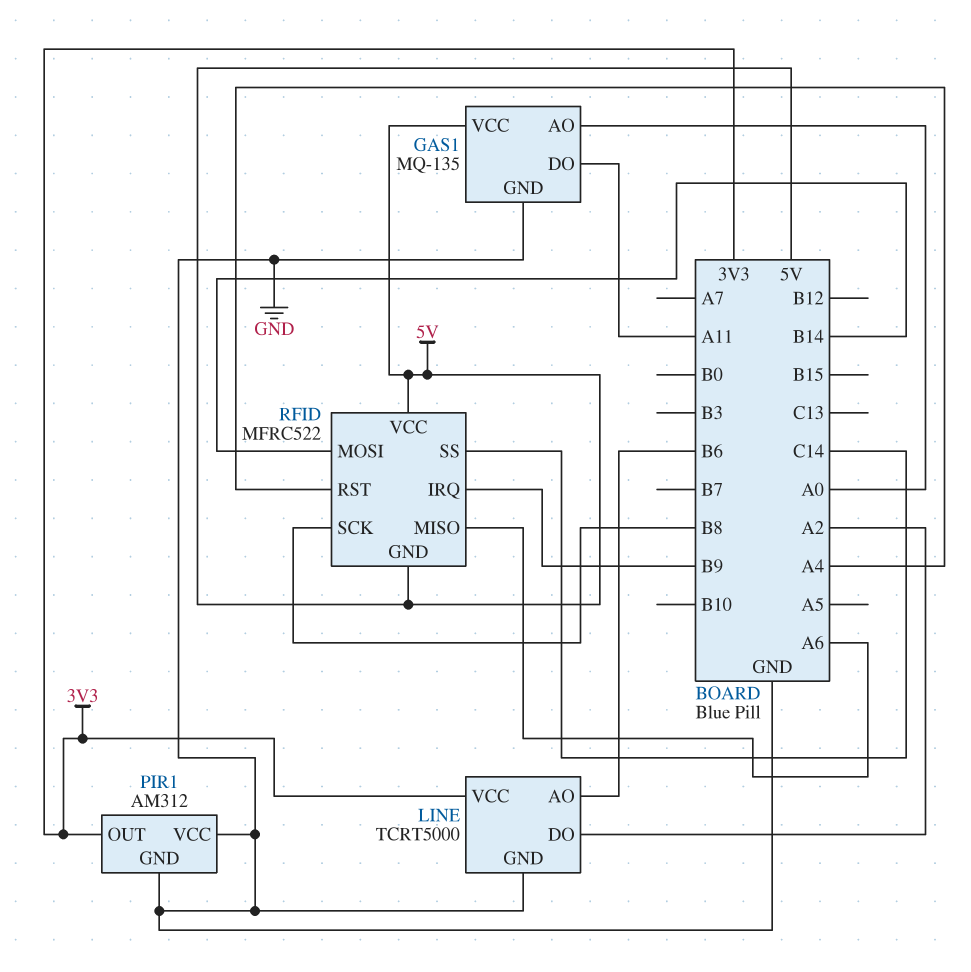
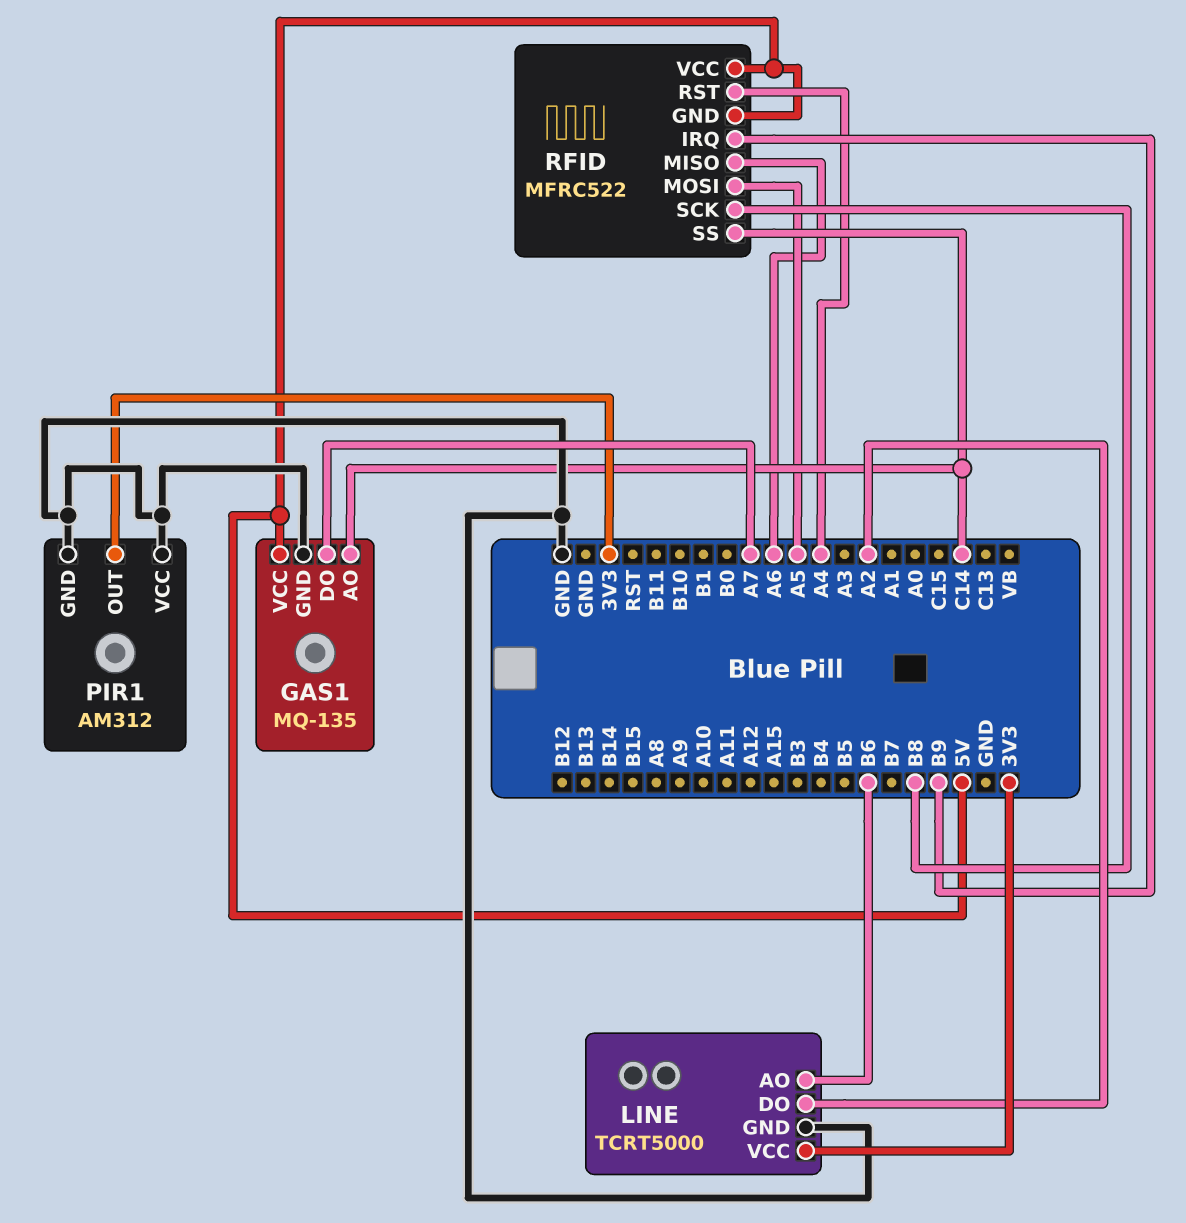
GAS1 pin AO: A0 -> C14
GAS1 pin DO: A11 -> A7
RFID pin MOSI: B14 -> A5

